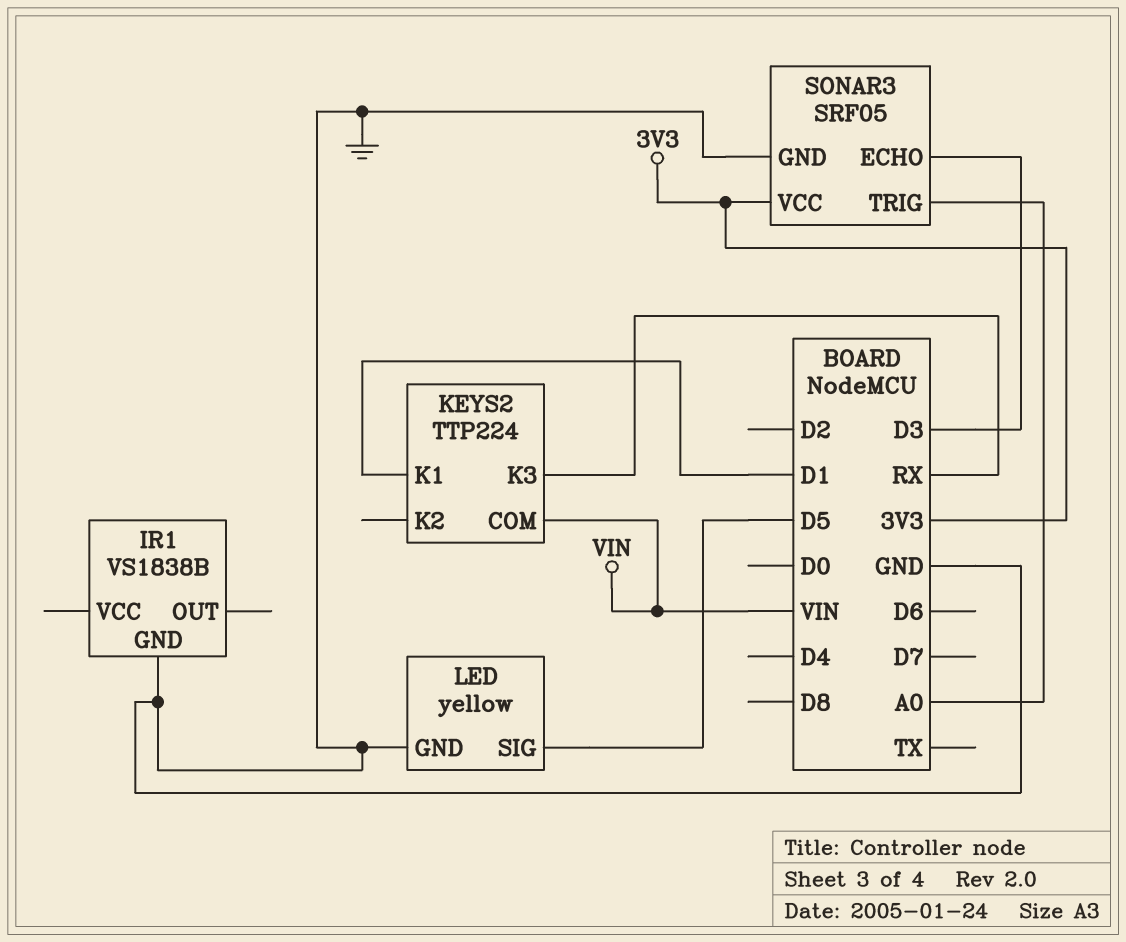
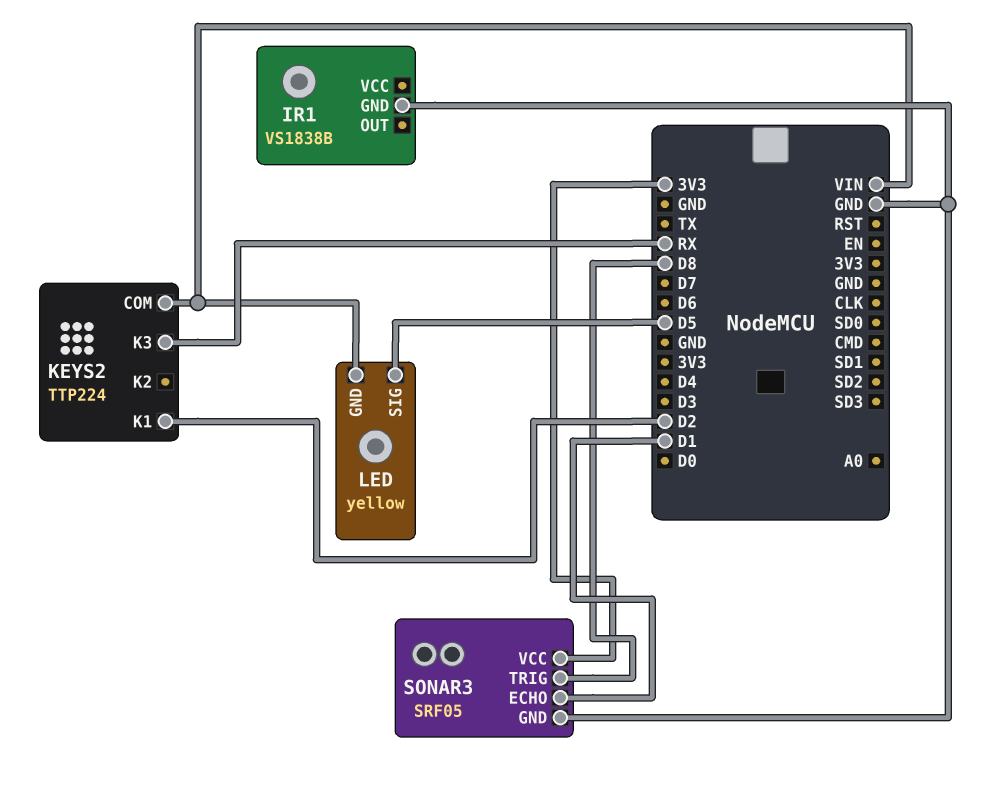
KEYS2 pin K1: D1 -> D2
LED pin GND: GND -> VIN
SONAR3 pin ECHO: D3 -> D1
SONAR3 pin TRIG: A0 -> D8

